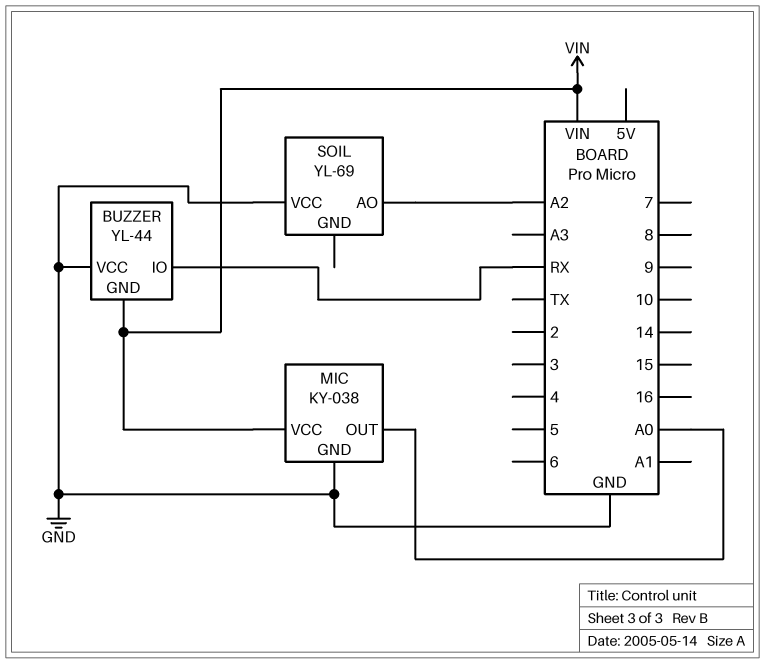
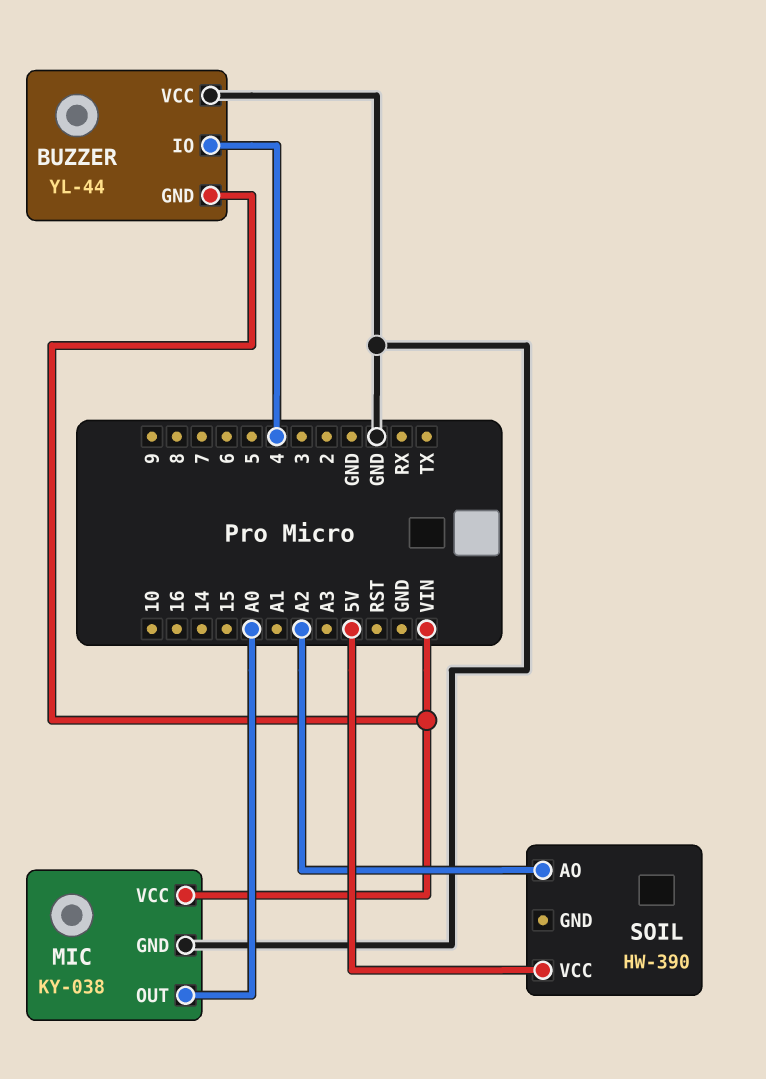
BUZZER pin IO: RX -> 4
SOIL: YL-69 -> HW-390
SOIL pin VCC: GND -> 5V

